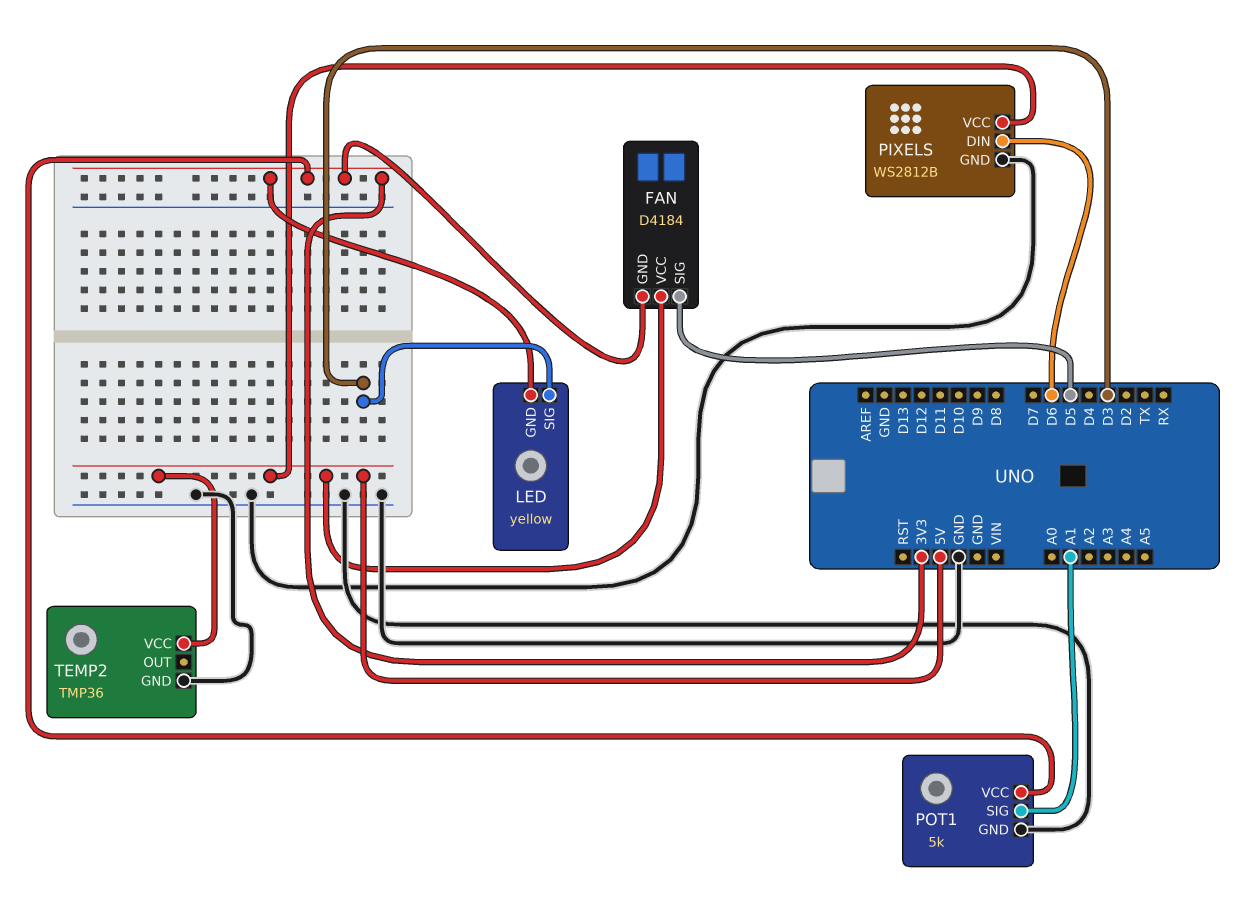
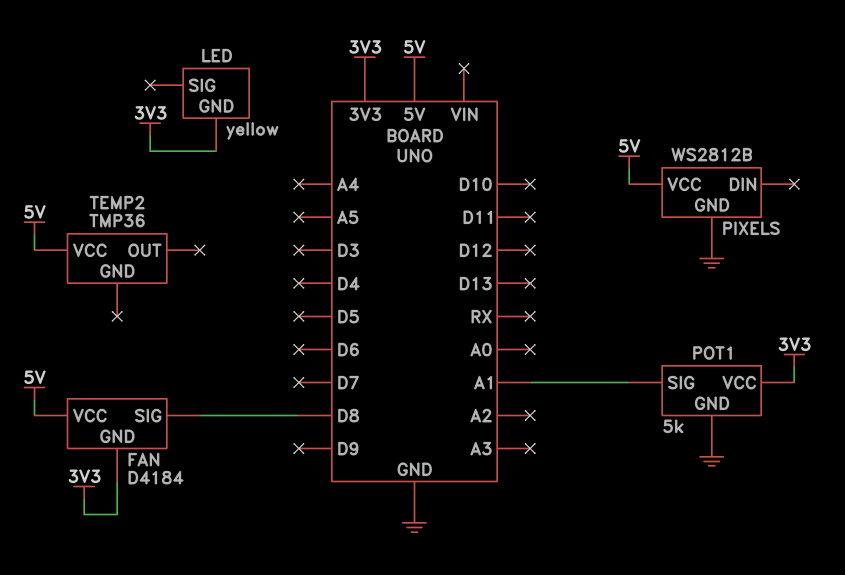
FAN pin SIG: D5 -> D8
LED pin SIG: D3 -> none
PIXELS pin DIN: D6 -> none
TEMP2 pin GND: GND -> none

